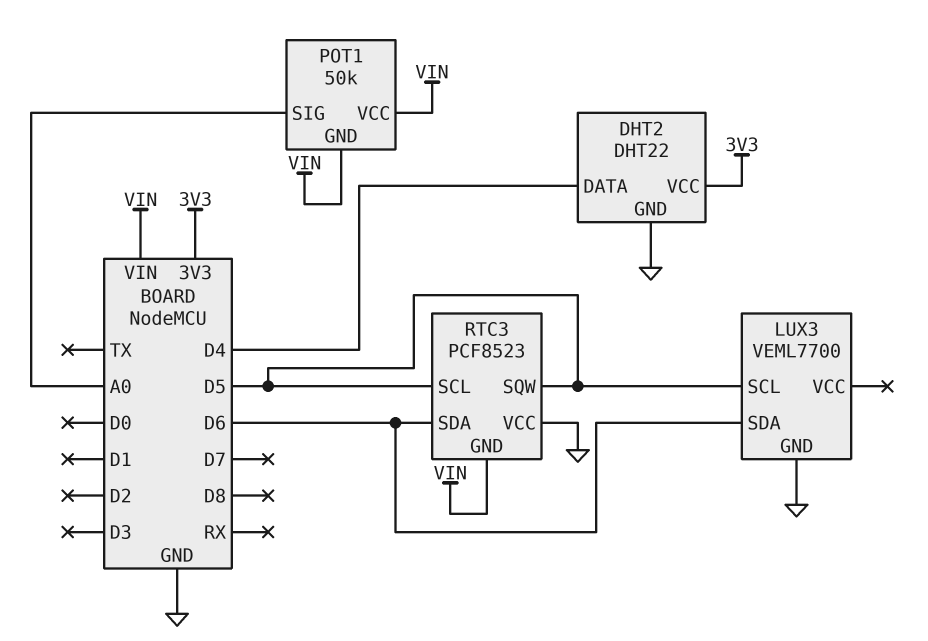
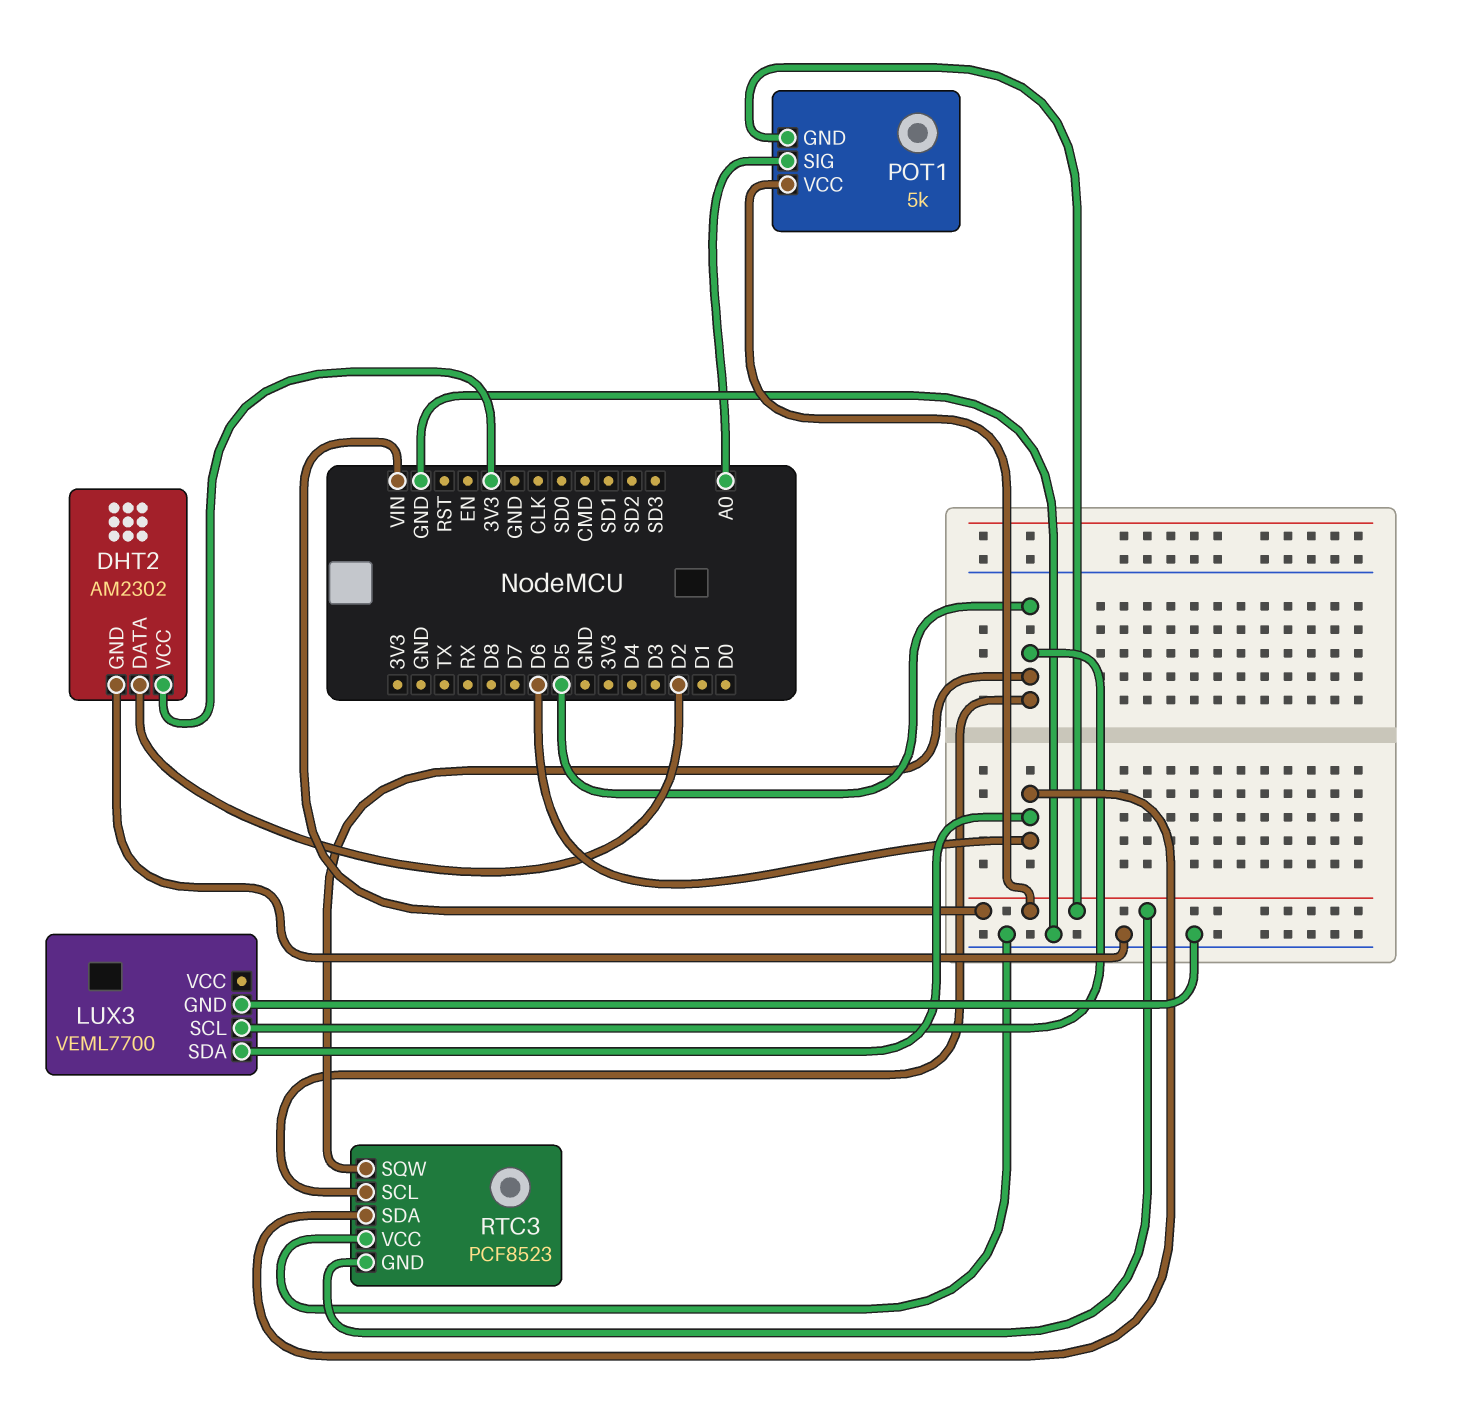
DHT2: DHT22 -> AM2302
DHT2 pin DATA: D4 -> D2
POT1: 50k -> 5k

